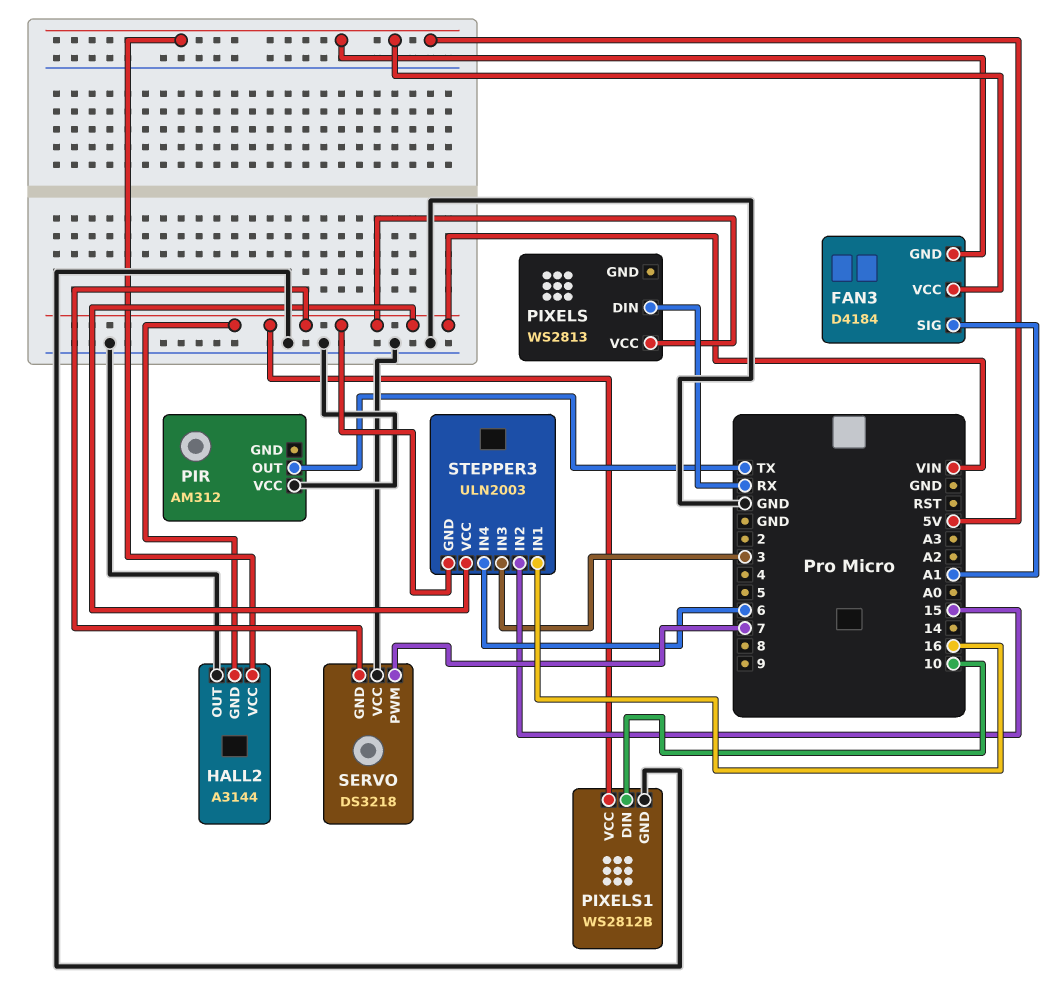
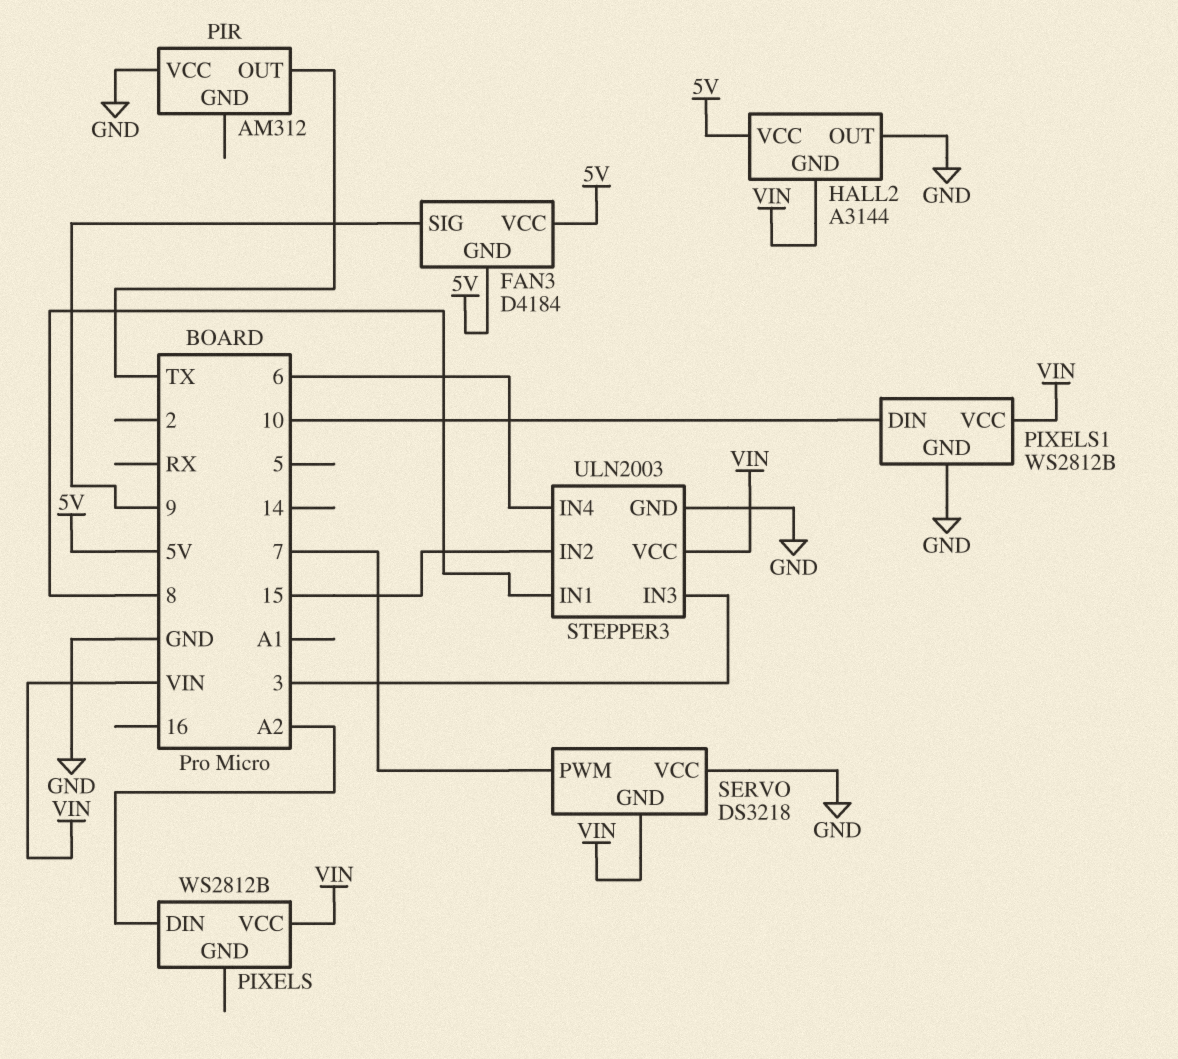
FAN3 pin SIG: A1 -> 9
PIXELS: WS2813 -> WS2812B
PIXELS pin DIN: RX -> A2
STEPPER3 pin GND: VIN -> GND
STEPPER3 pin IN1: 16 -> 8

